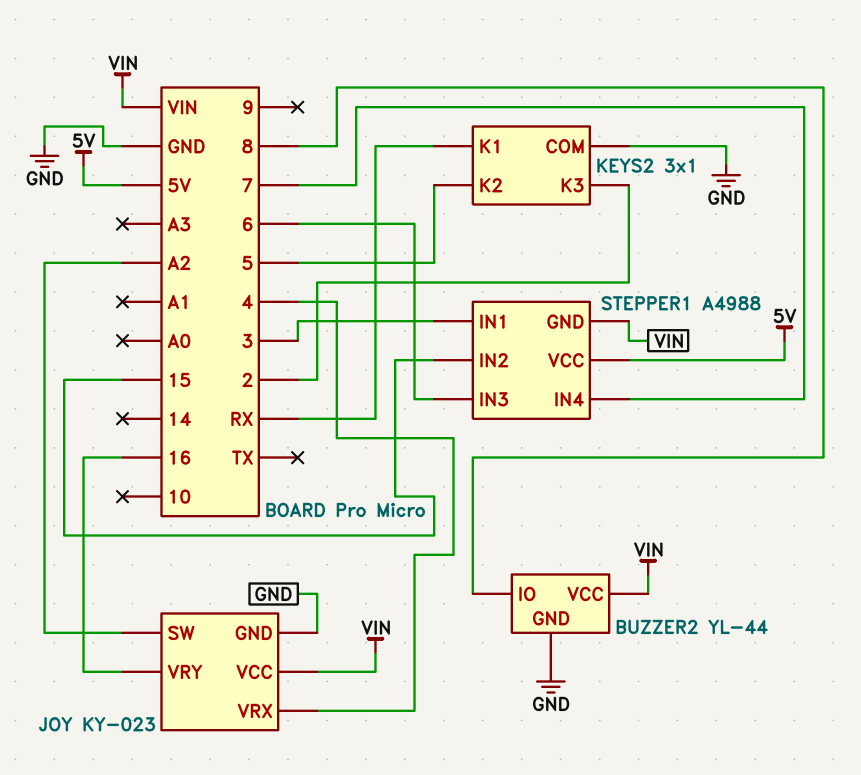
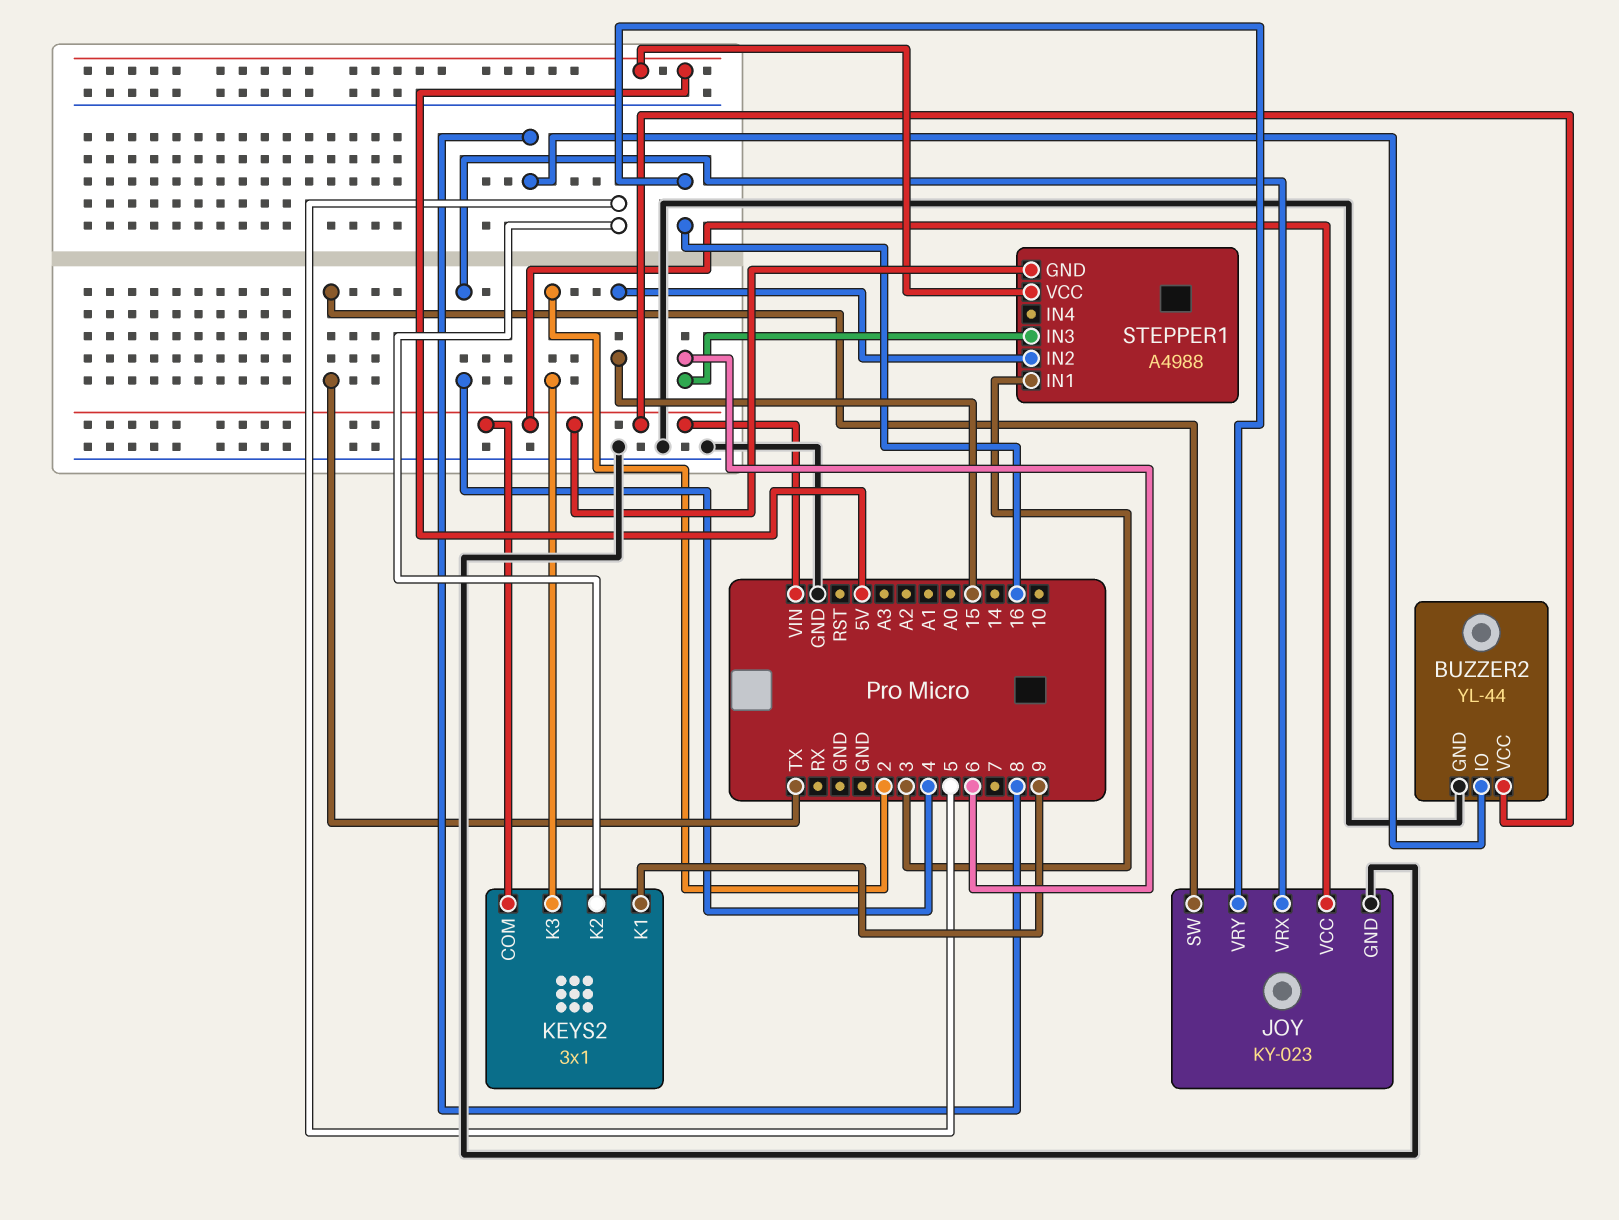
JOY pin SW: A2 -> TX
KEYS2 pin COM: GND -> VIN
KEYS2 pin K1: RX -> 9
STEPPER1 pin IN4: 7 -> none

